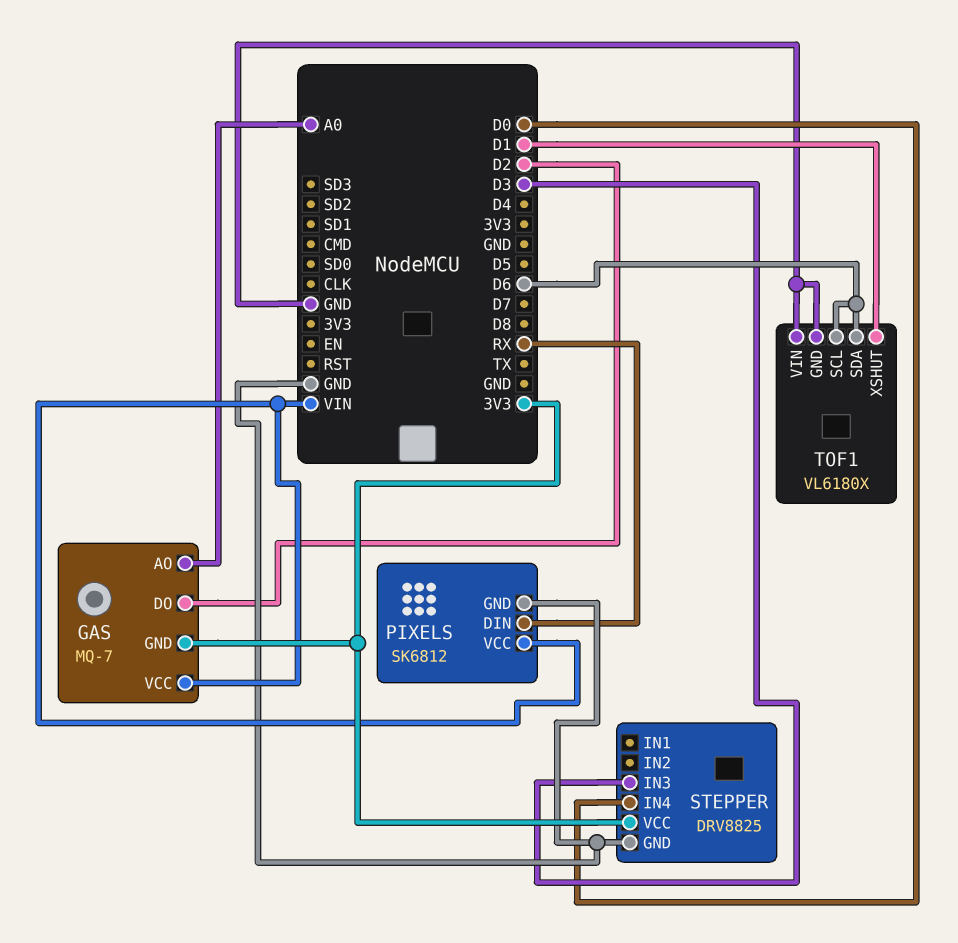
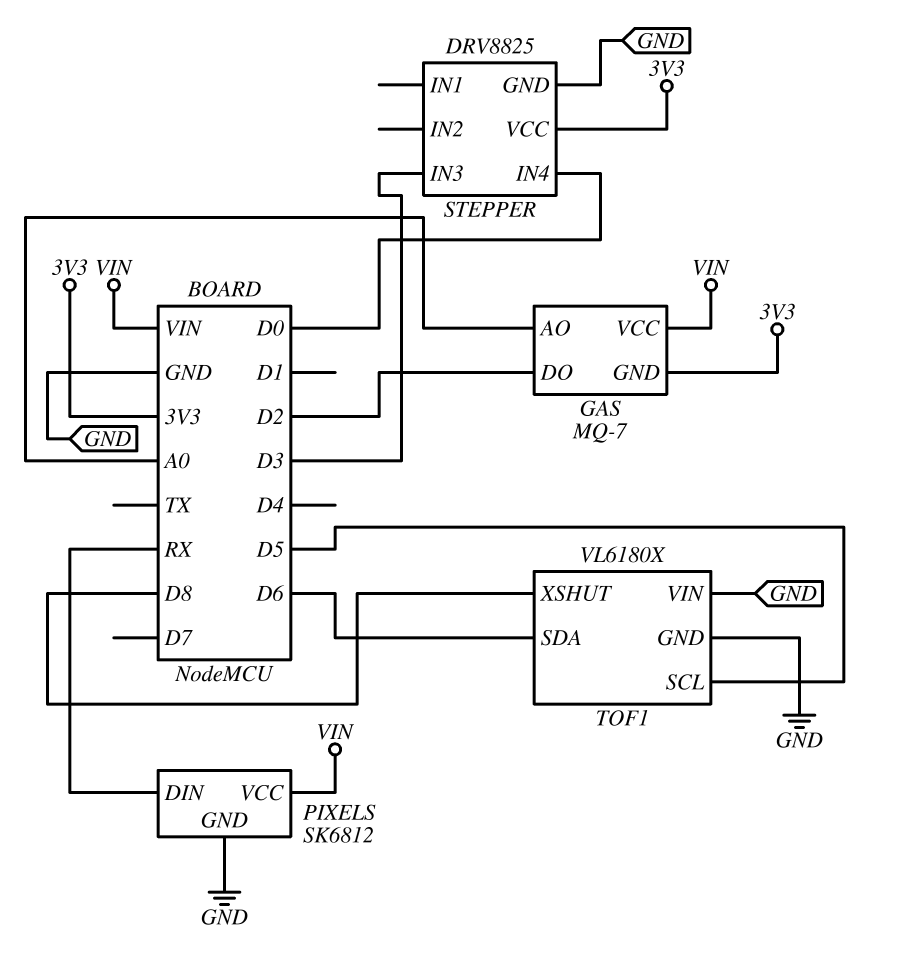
TOF1 pin SCL: D6 -> D5
TOF1 pin XSHUT: D1 -> D8

